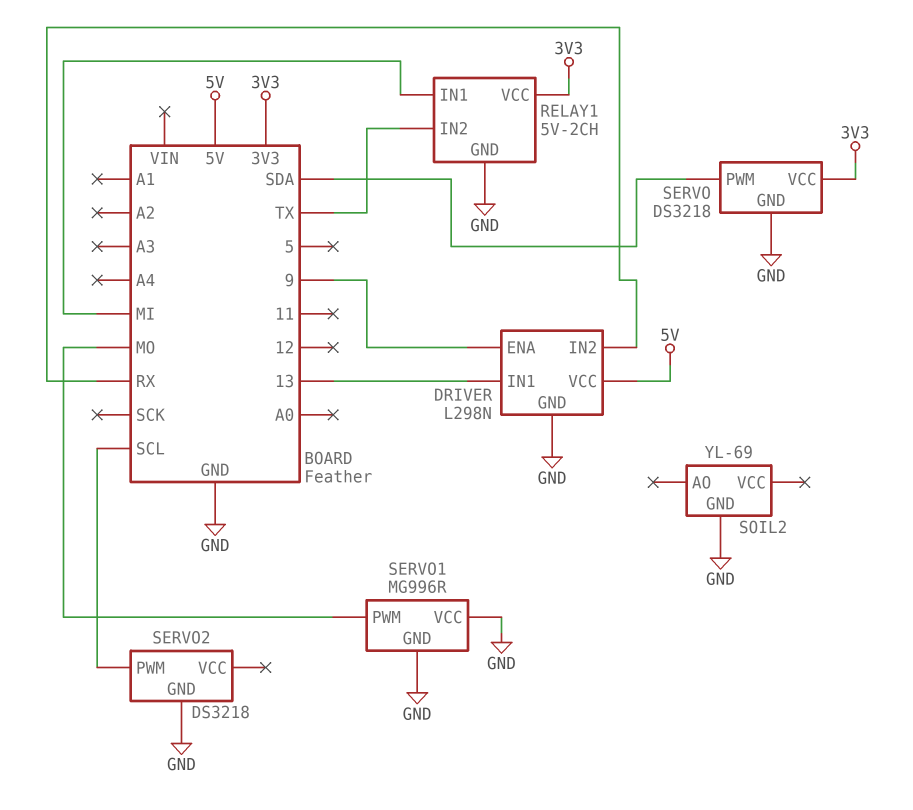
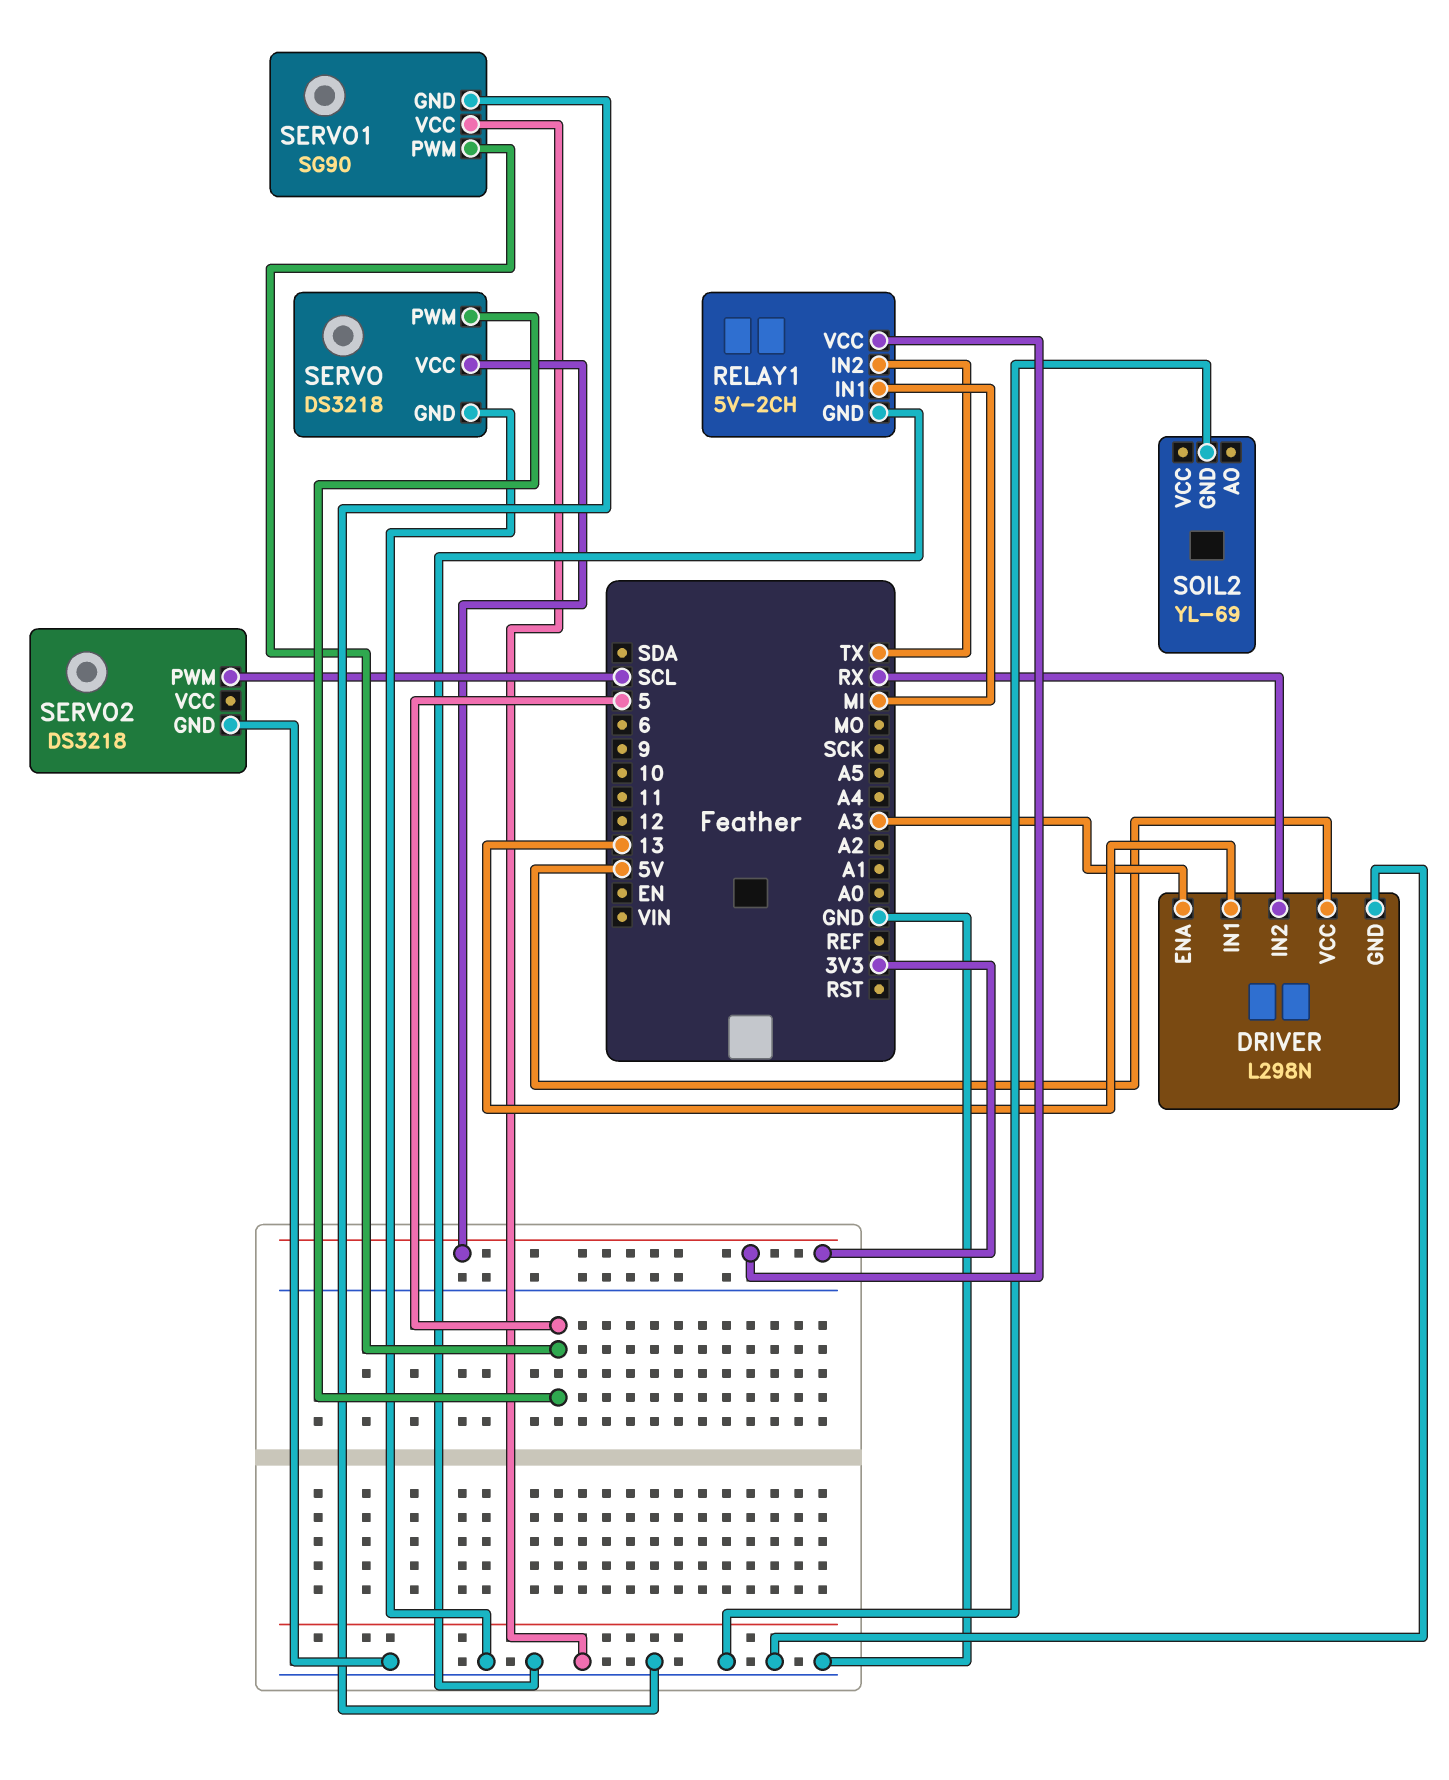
DRIVER pin ENA: 9 -> A3
SERVO pin PWM: SDA -> 5
SERVO1: MG996R -> SG90
SERVO1 pin PWM: MO -> 5

